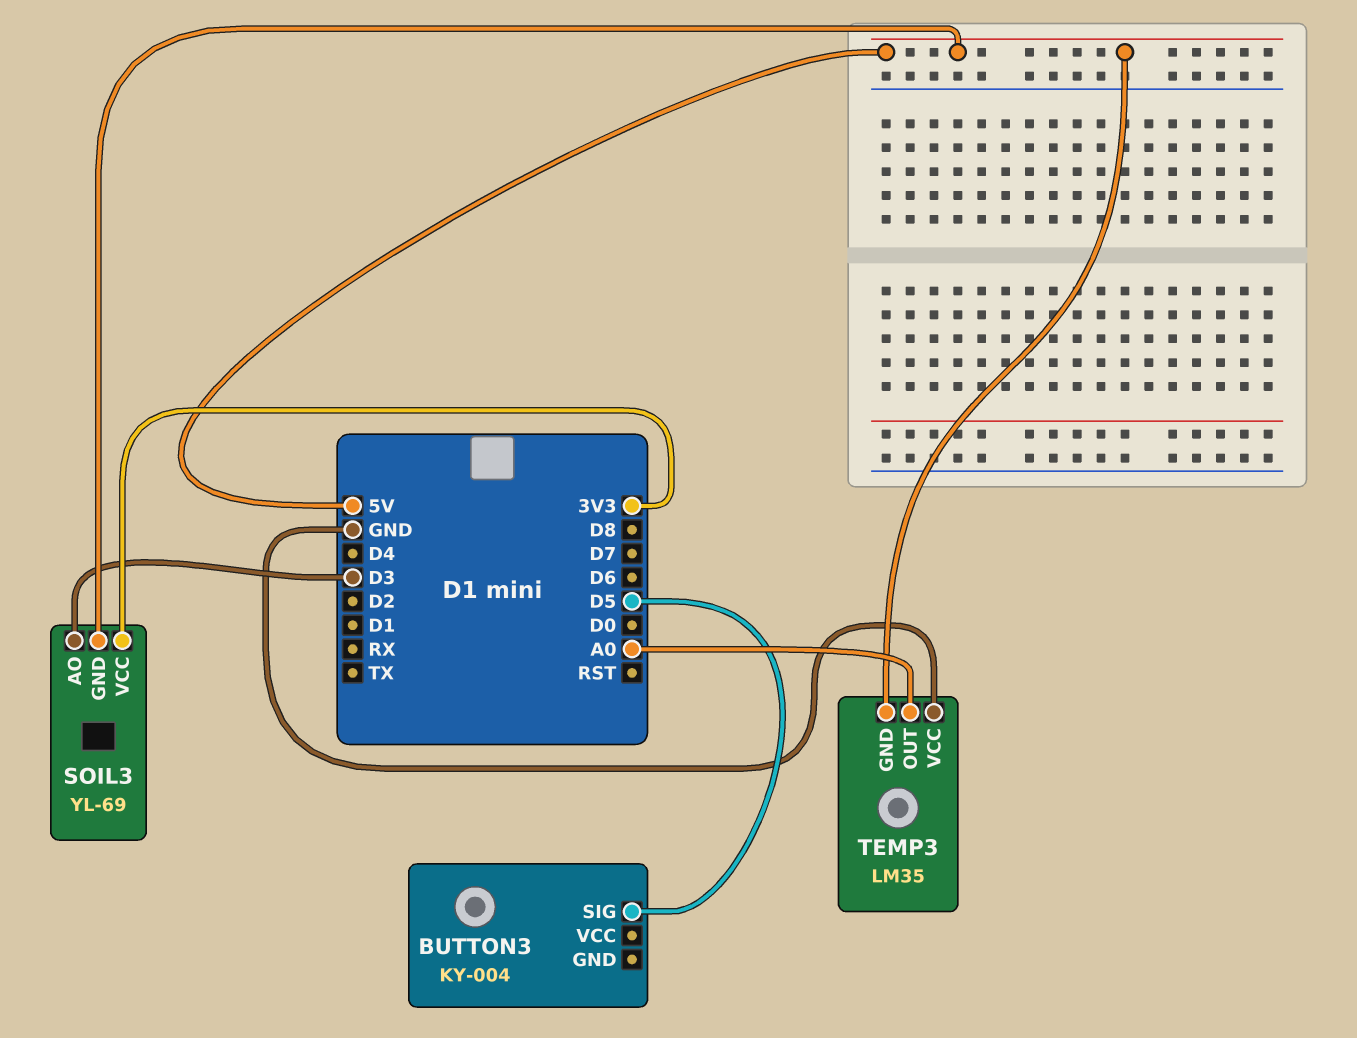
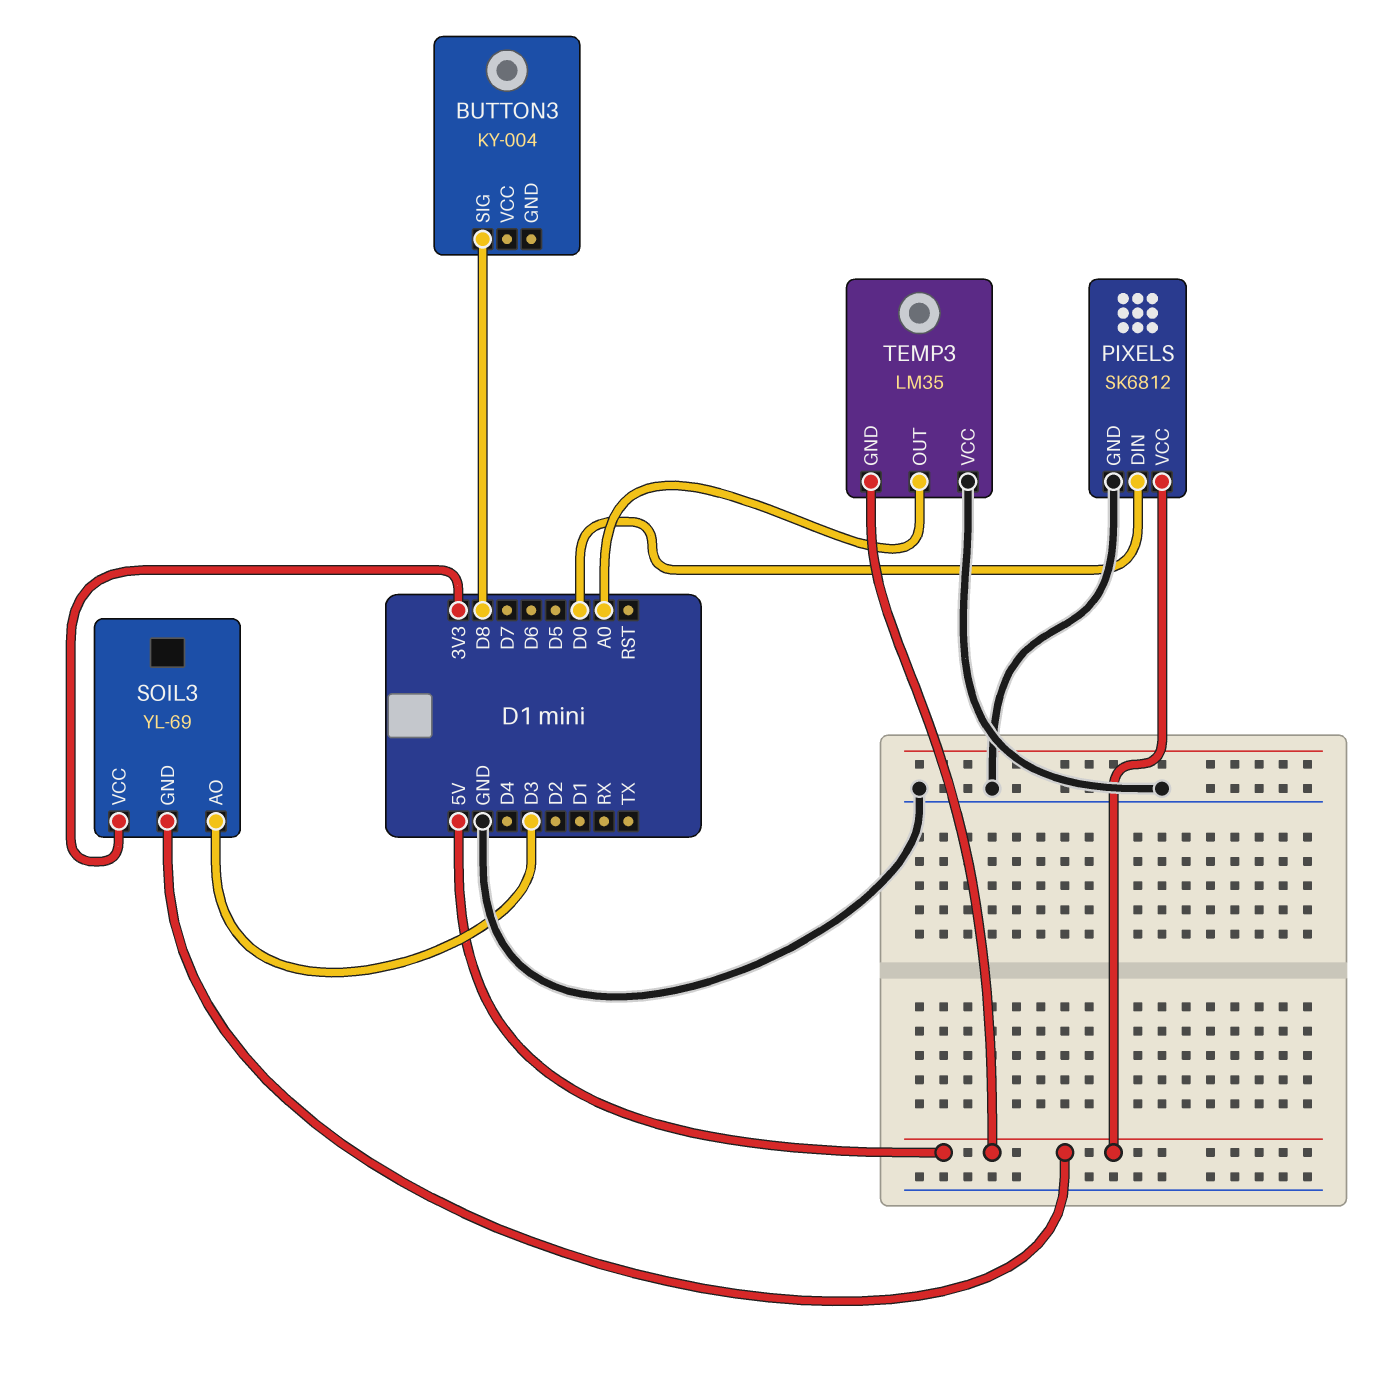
BUTTON3 pin SIG: D5 -> D8
PIXELS: none -> SK6812
PIXELS pin DIN: none -> D0
PIXELS pin GND: none -> GND
PIXELS pin VCC: none -> 5V

